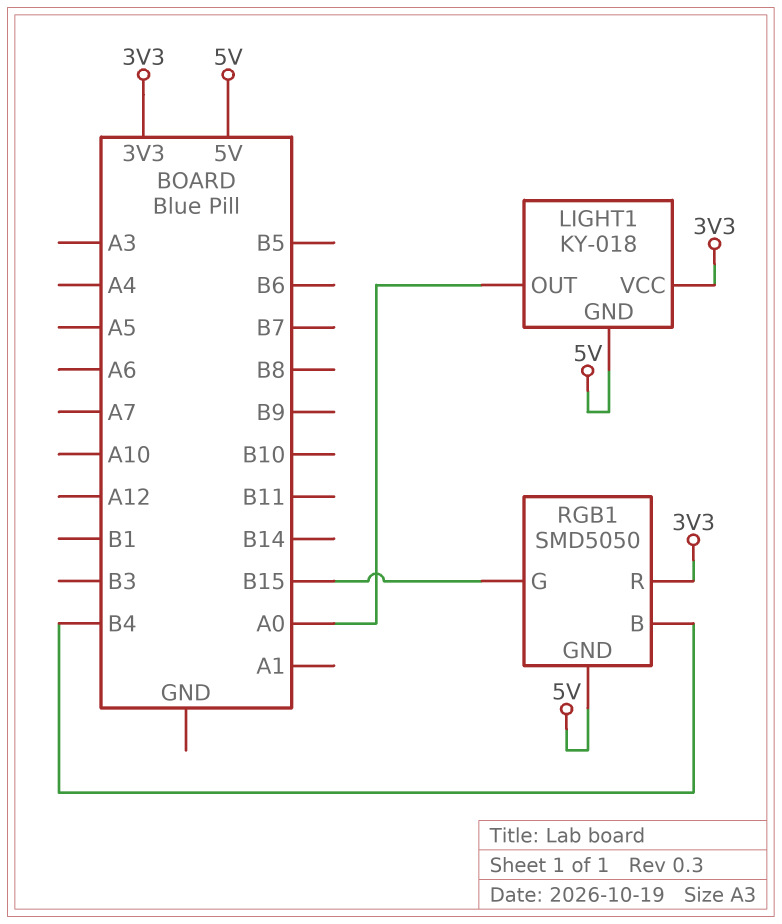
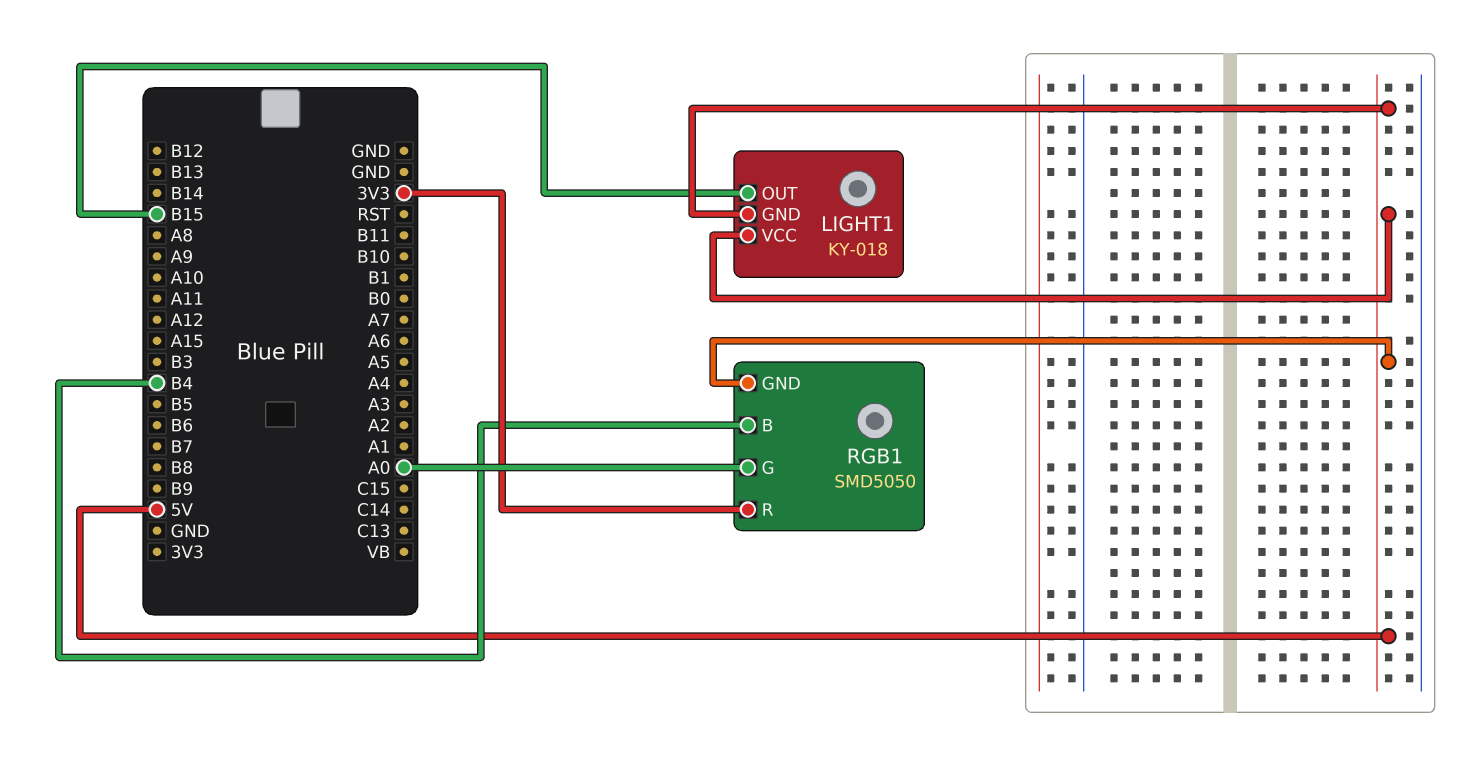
LIGHT1 pin OUT: A0 -> B15
LIGHT1 pin VCC: 3V3 -> 5V
RGB1 pin G: B15 -> A0

